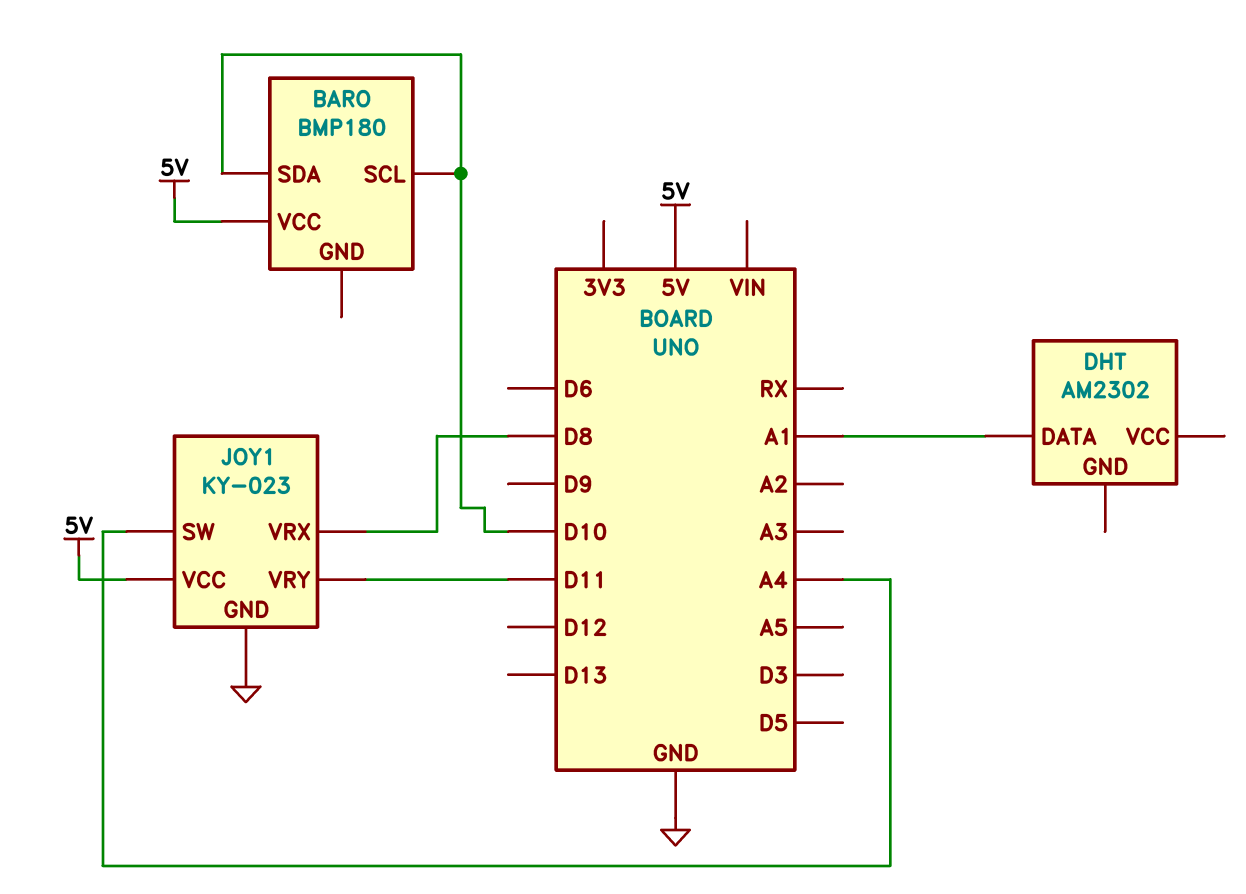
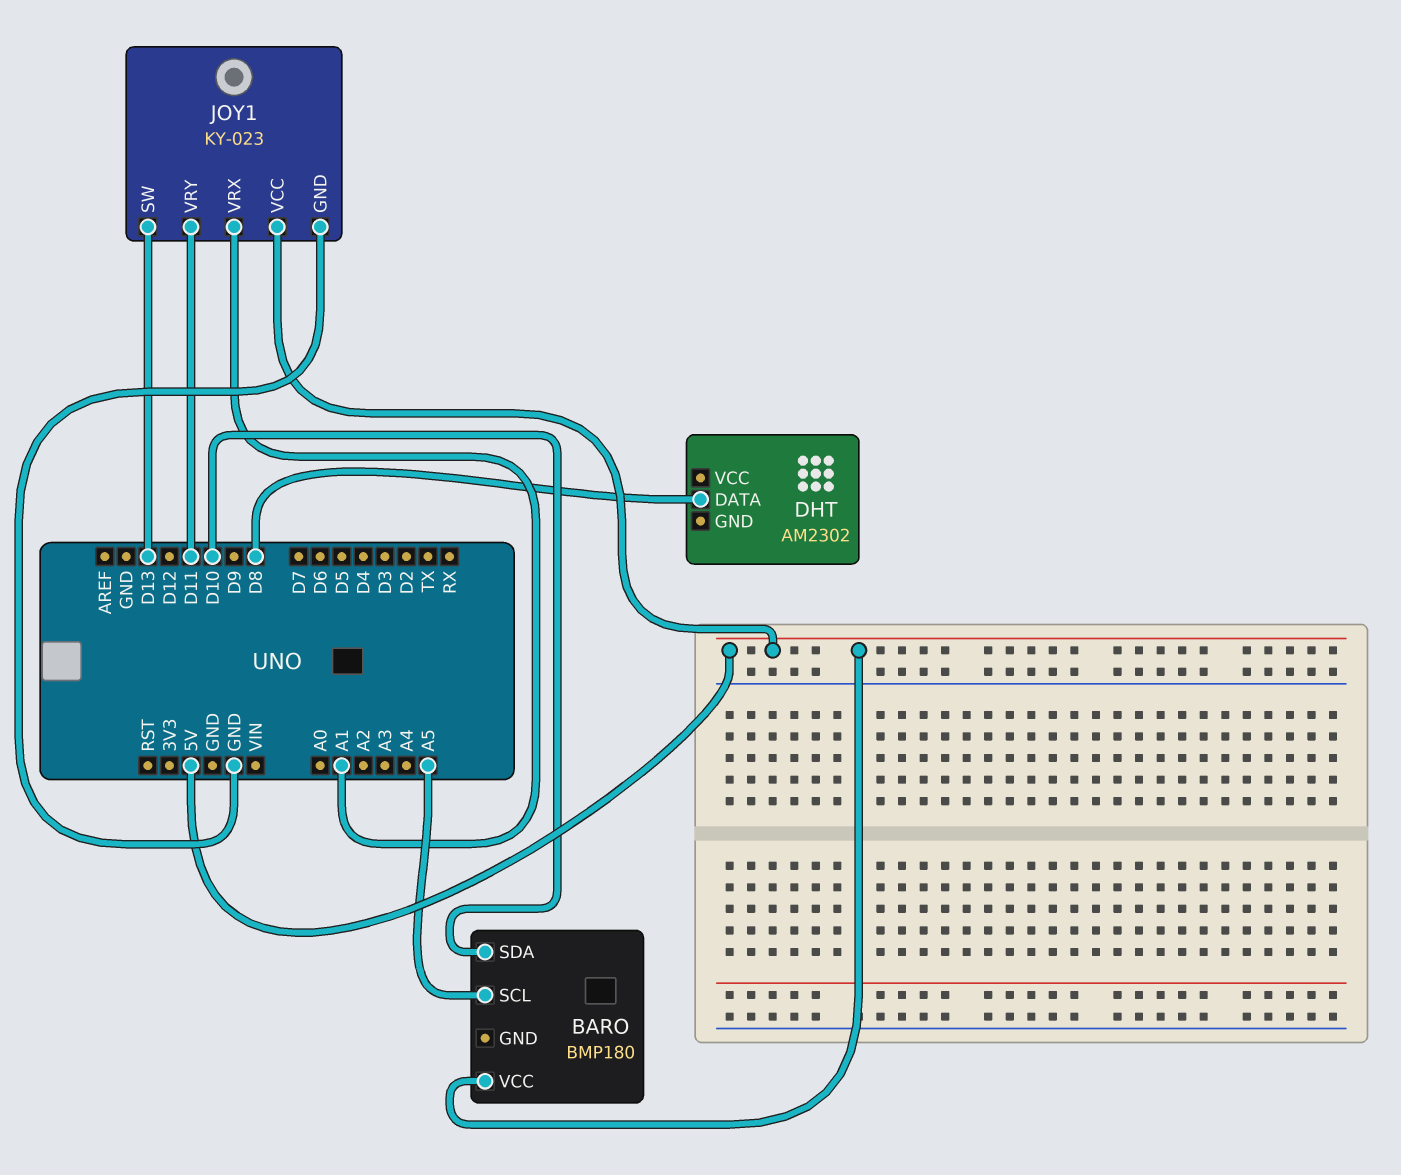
BARO pin SCL: D10 -> A5
DHT pin DATA: A1 -> D8
JOY1 pin SW: A4 -> D13
JOY1 pin VRX: D8 -> A1

